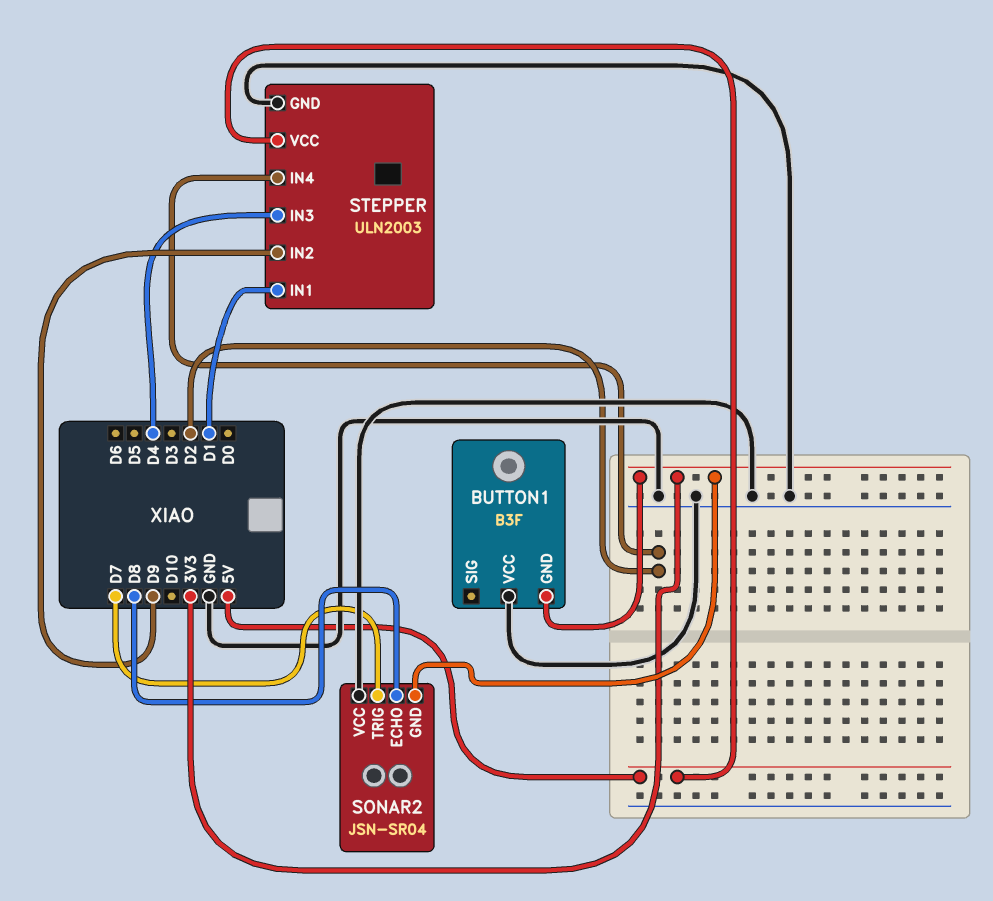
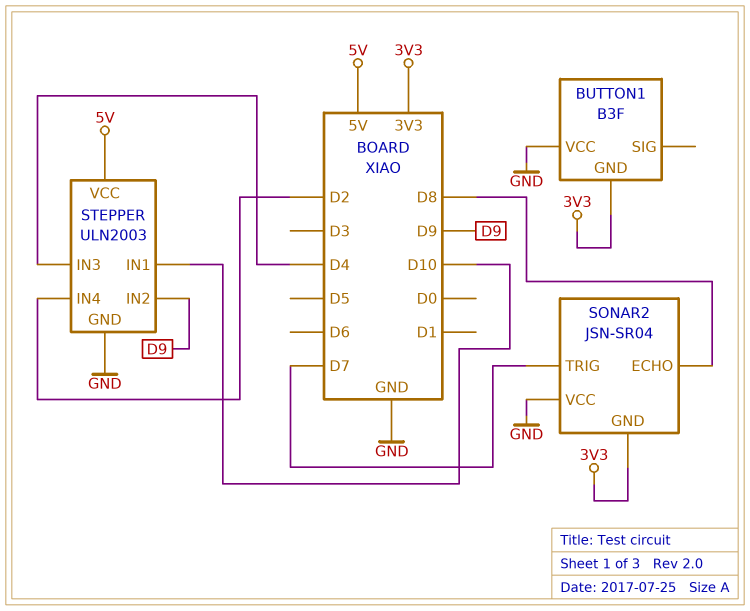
STEPPER pin IN1: D1 -> D10

